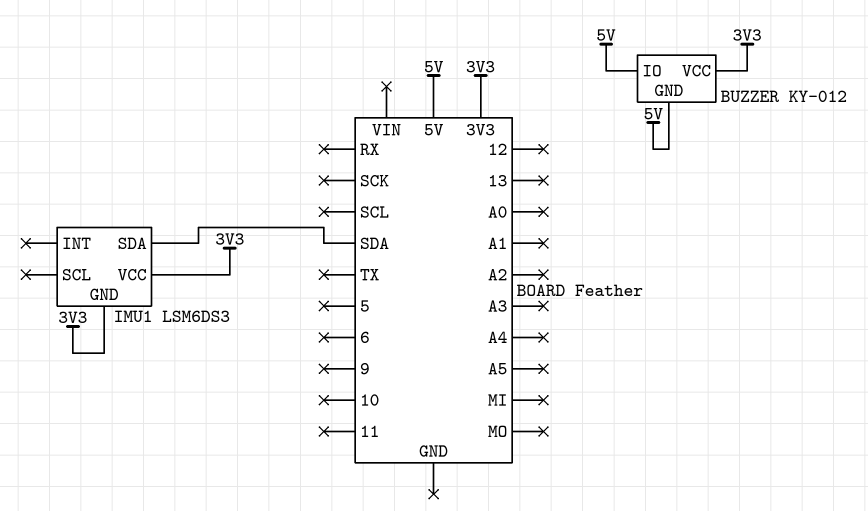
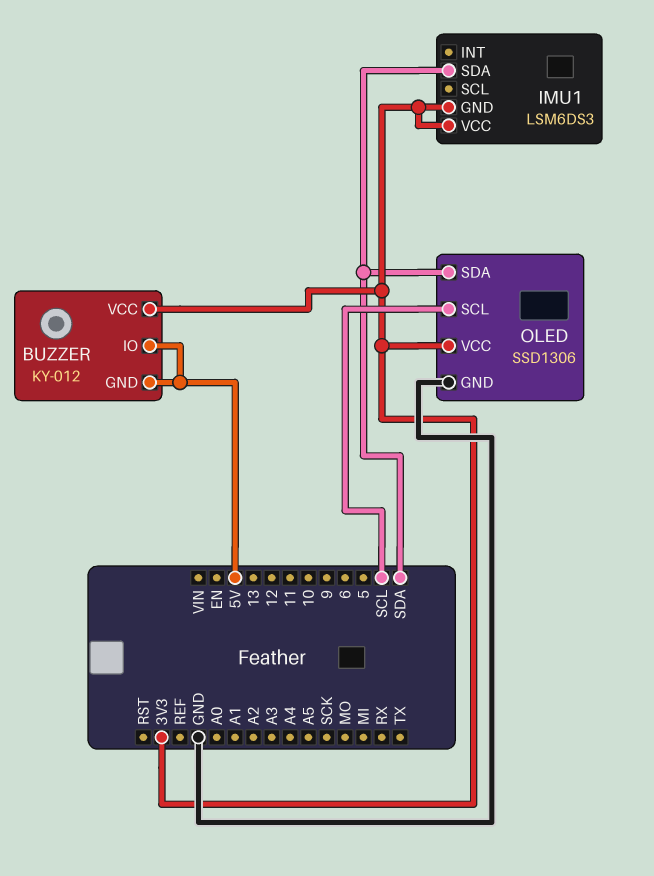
OLED: none -> SSD1306
OLED pin GND: none -> GND
OLED pin SCL: none -> SCL
OLED pin SDA: none -> SDA
OLED pin VCC: none -> 3V3

